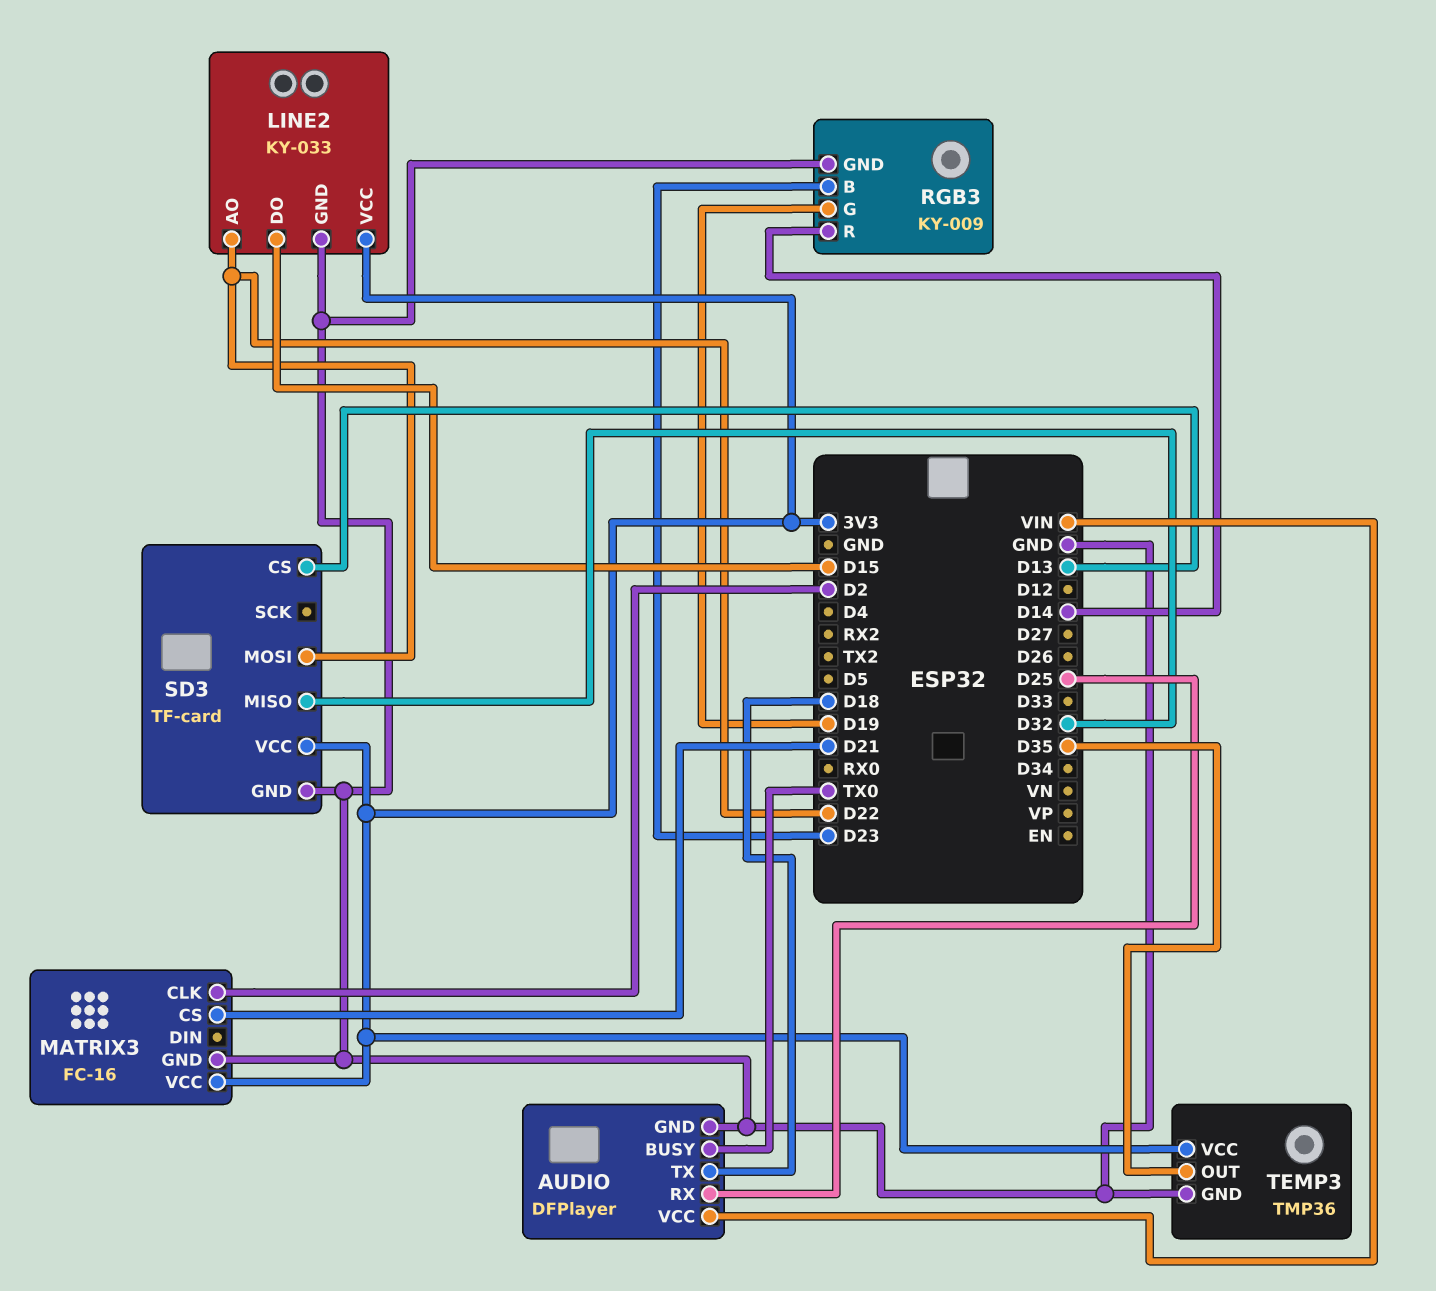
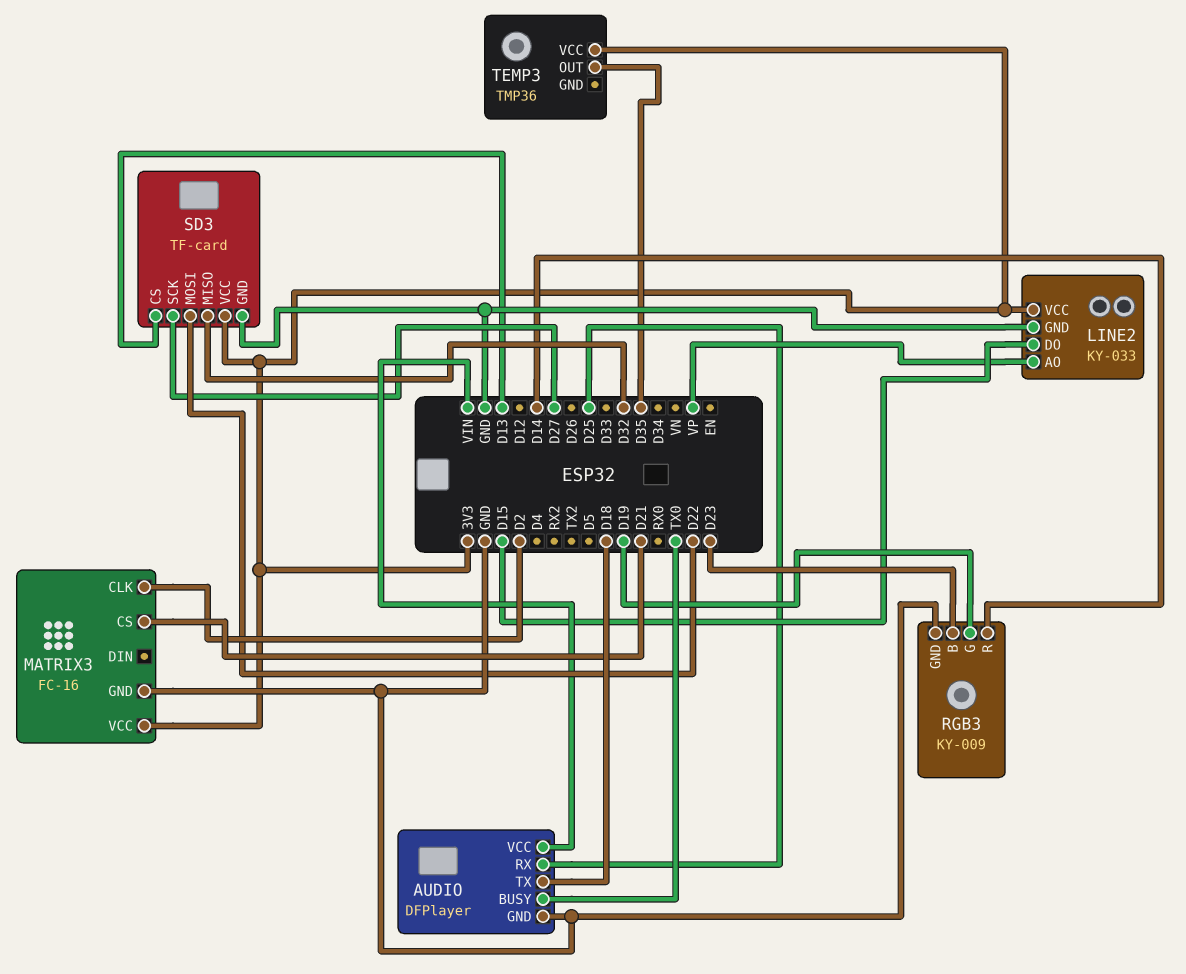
LINE2 pin AO: D22 -> VP
SD3 pin SCK: none -> D27
TEMP3 pin GND: GND -> none

